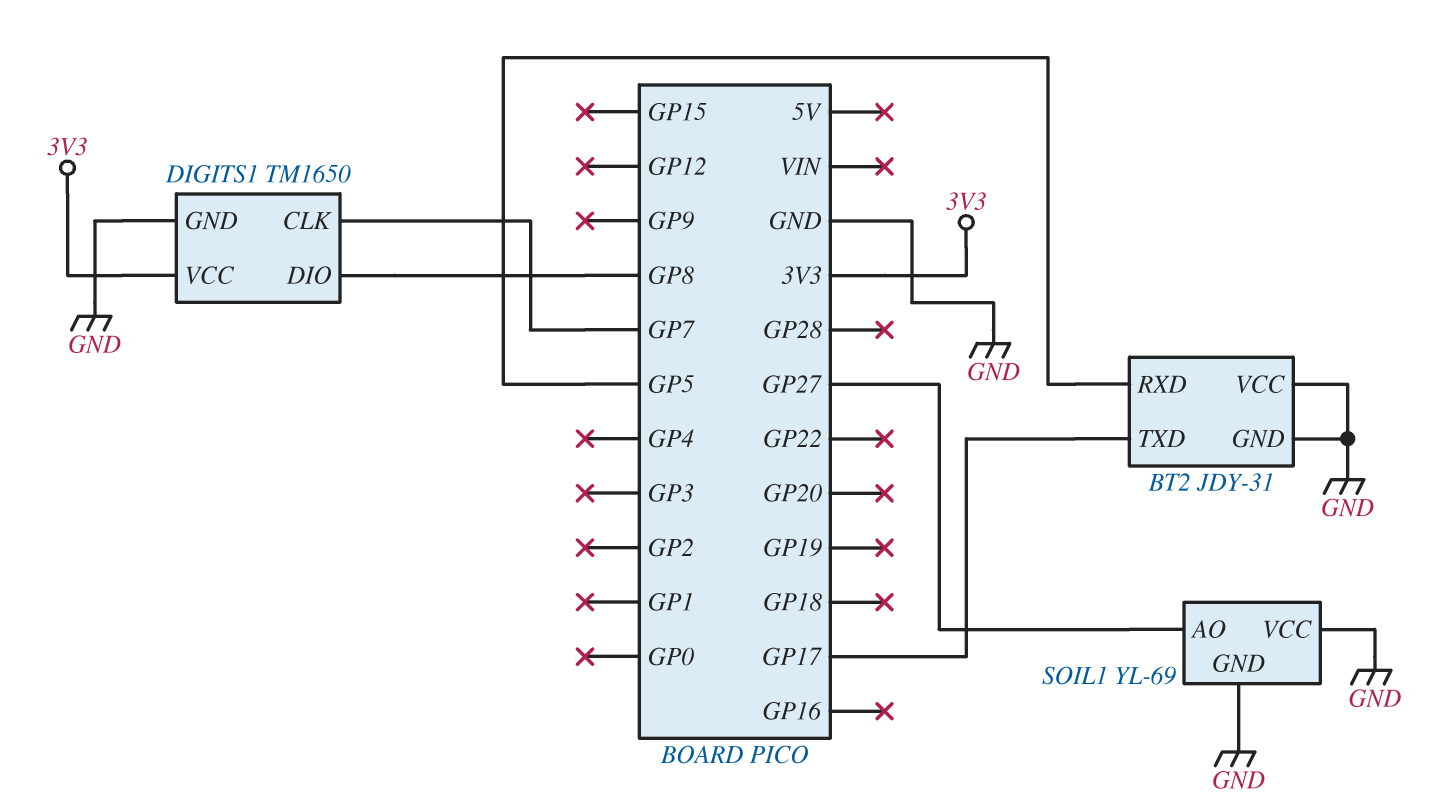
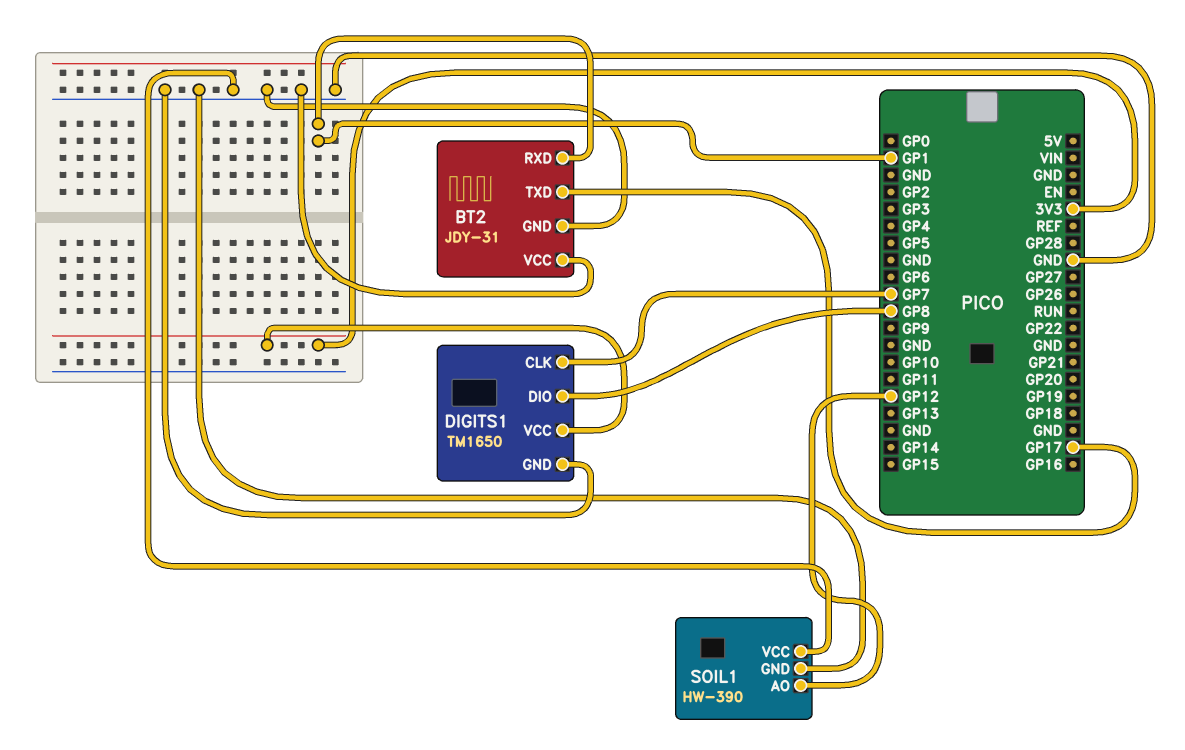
BT2 pin RXD: GP5 -> GP1
SOIL1: YL-69 -> HW-390
SOIL1 pin AO: GP27 -> GP12

